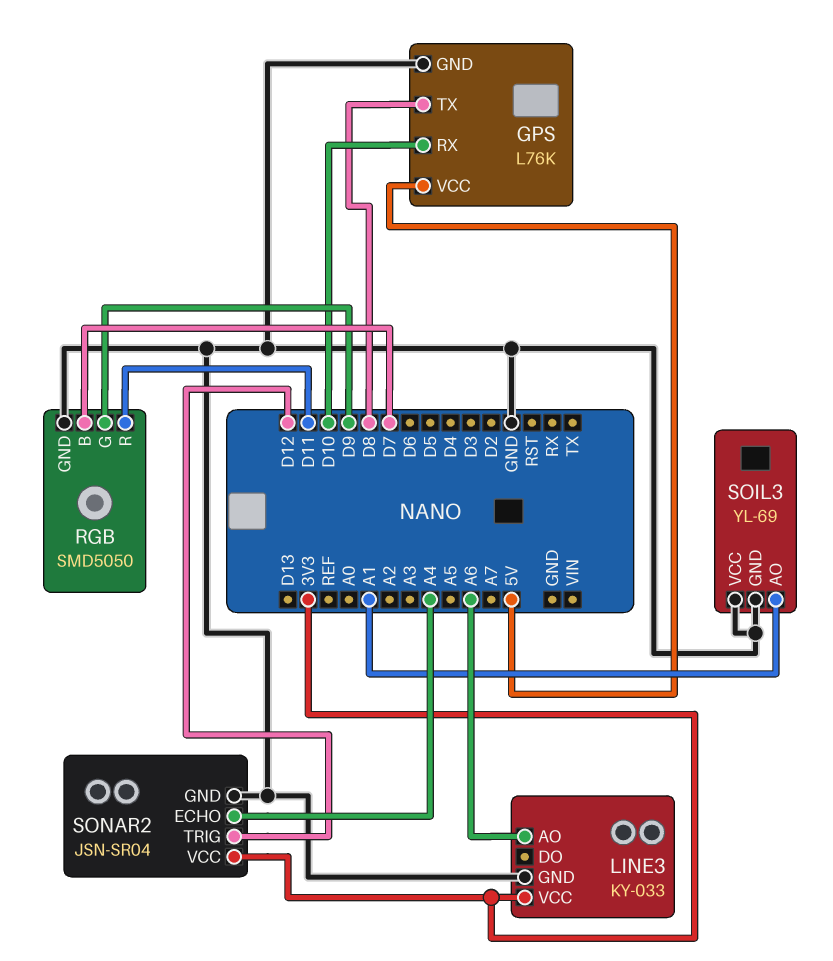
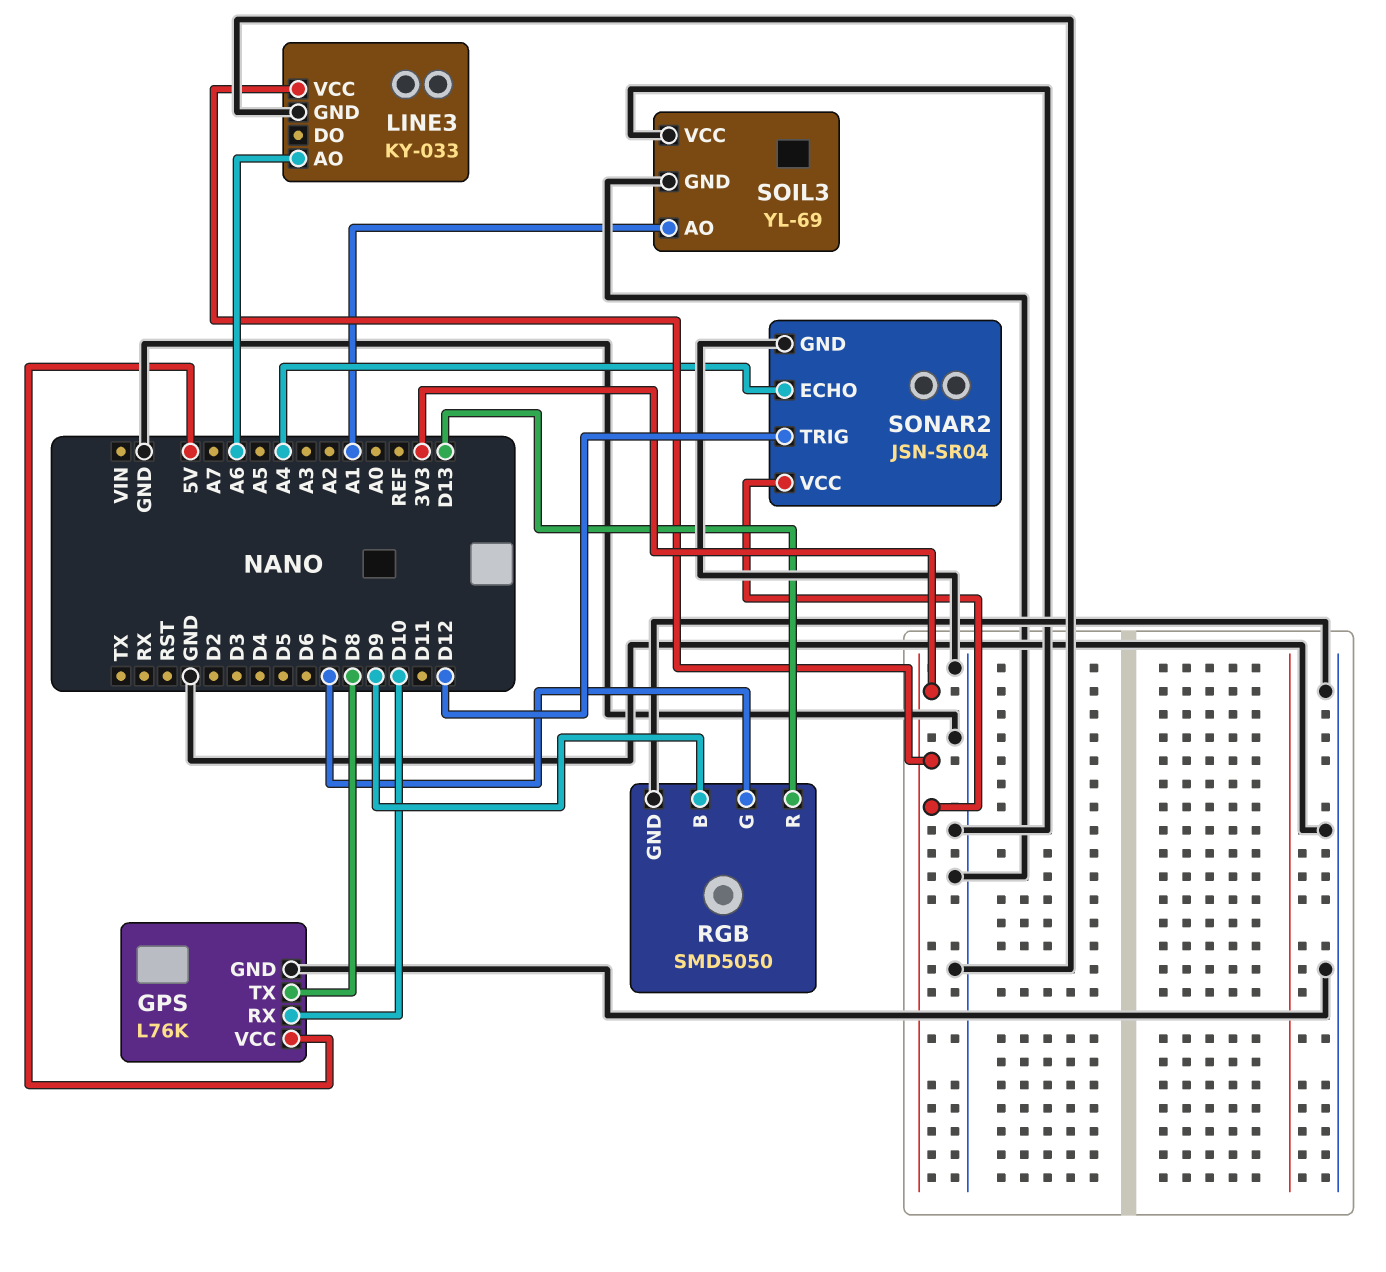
RGB pin B: D7 -> D9
RGB pin G: D9 -> D7
RGB pin R: D11 -> D13

